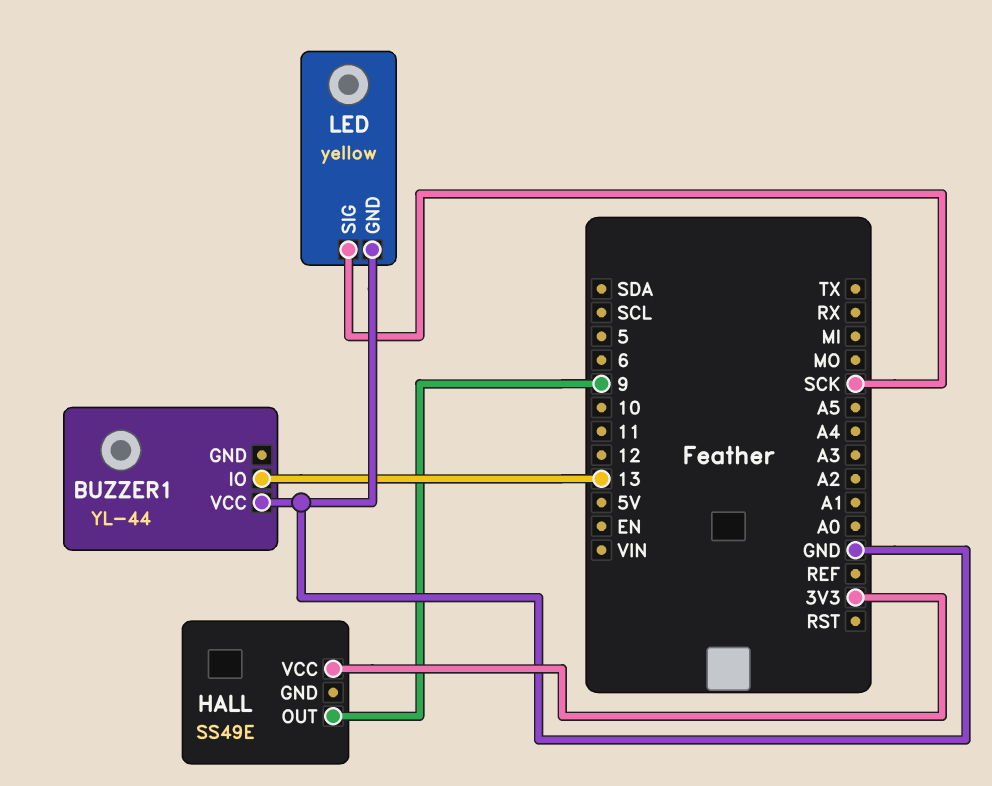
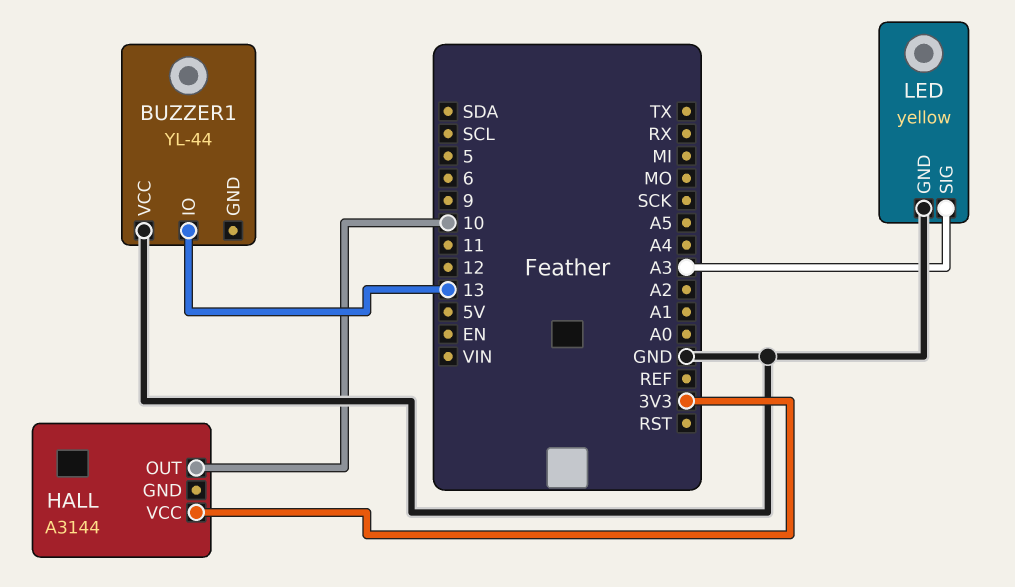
HALL: SS49E -> A3144
HALL pin OUT: 9 -> 10
LED pin SIG: SCK -> A3

